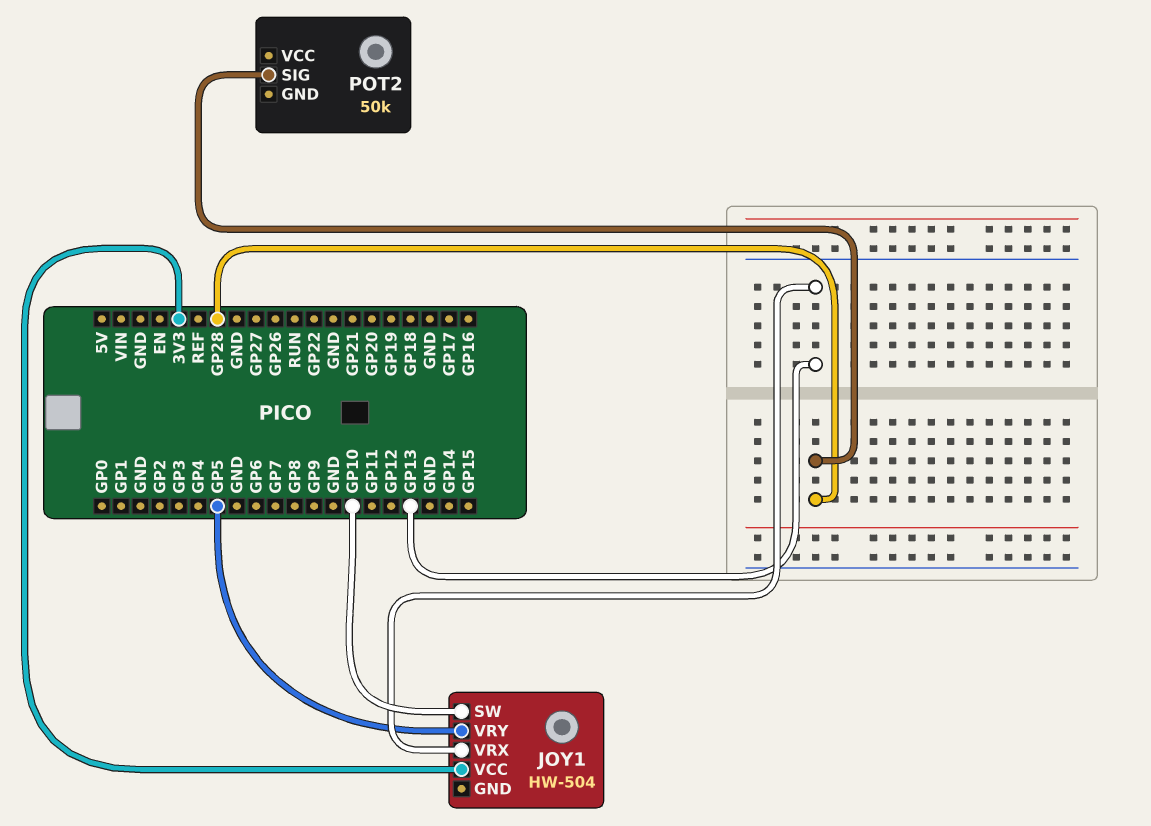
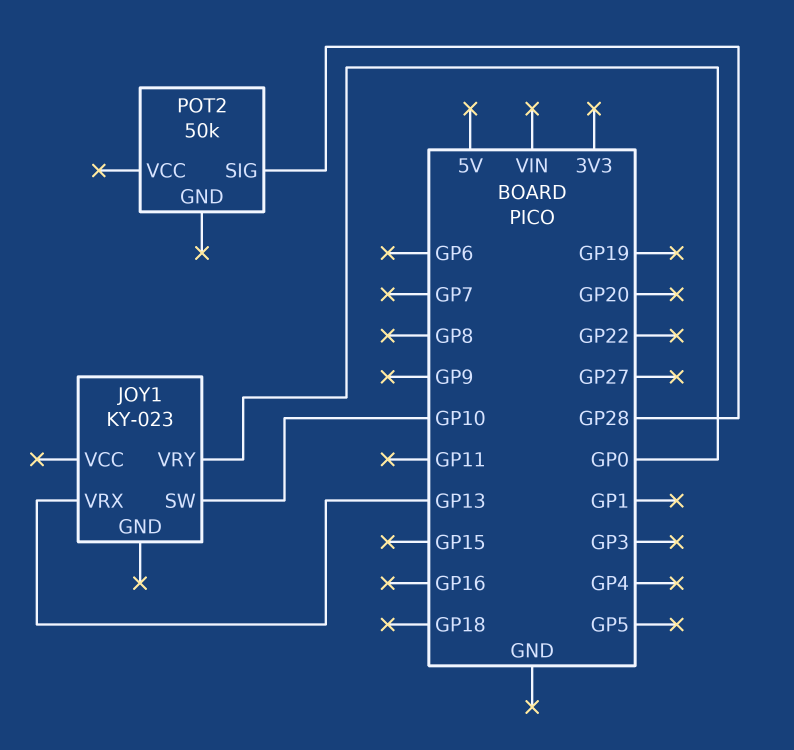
JOY1: HW-504 -> KY-023
JOY1 pin VCC: 3V3 -> none
JOY1 pin VRY: GP5 -> GP0

